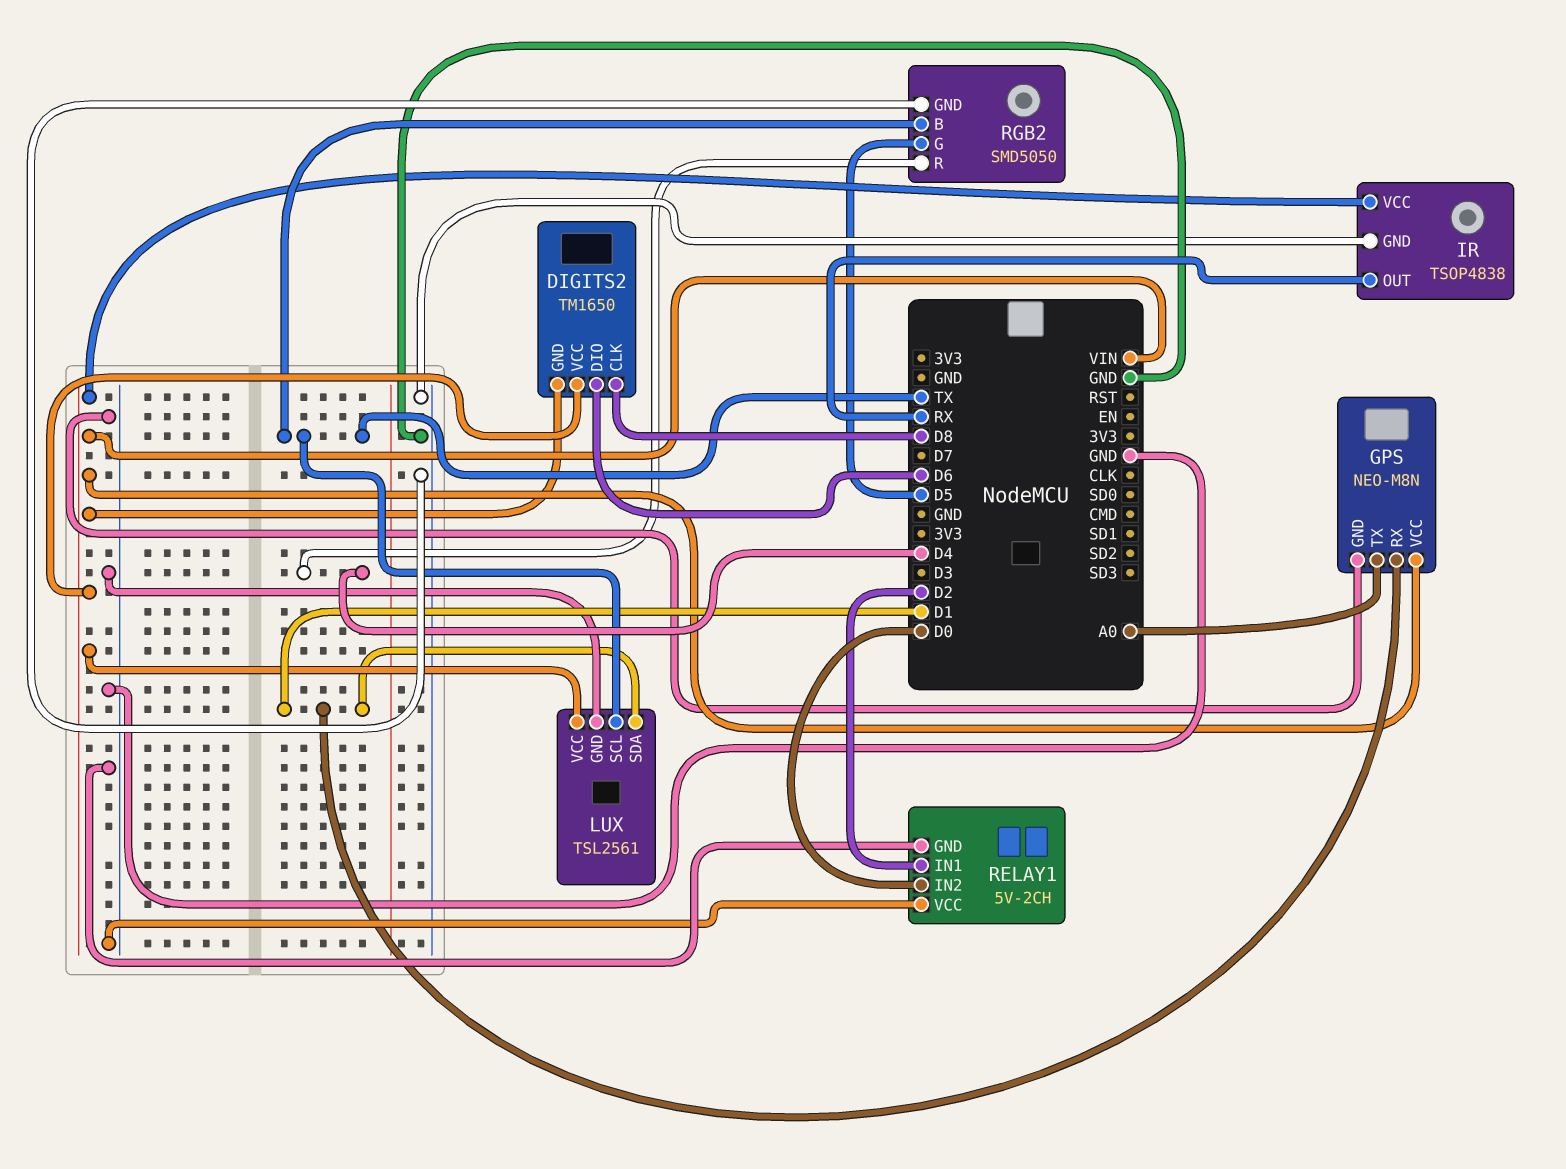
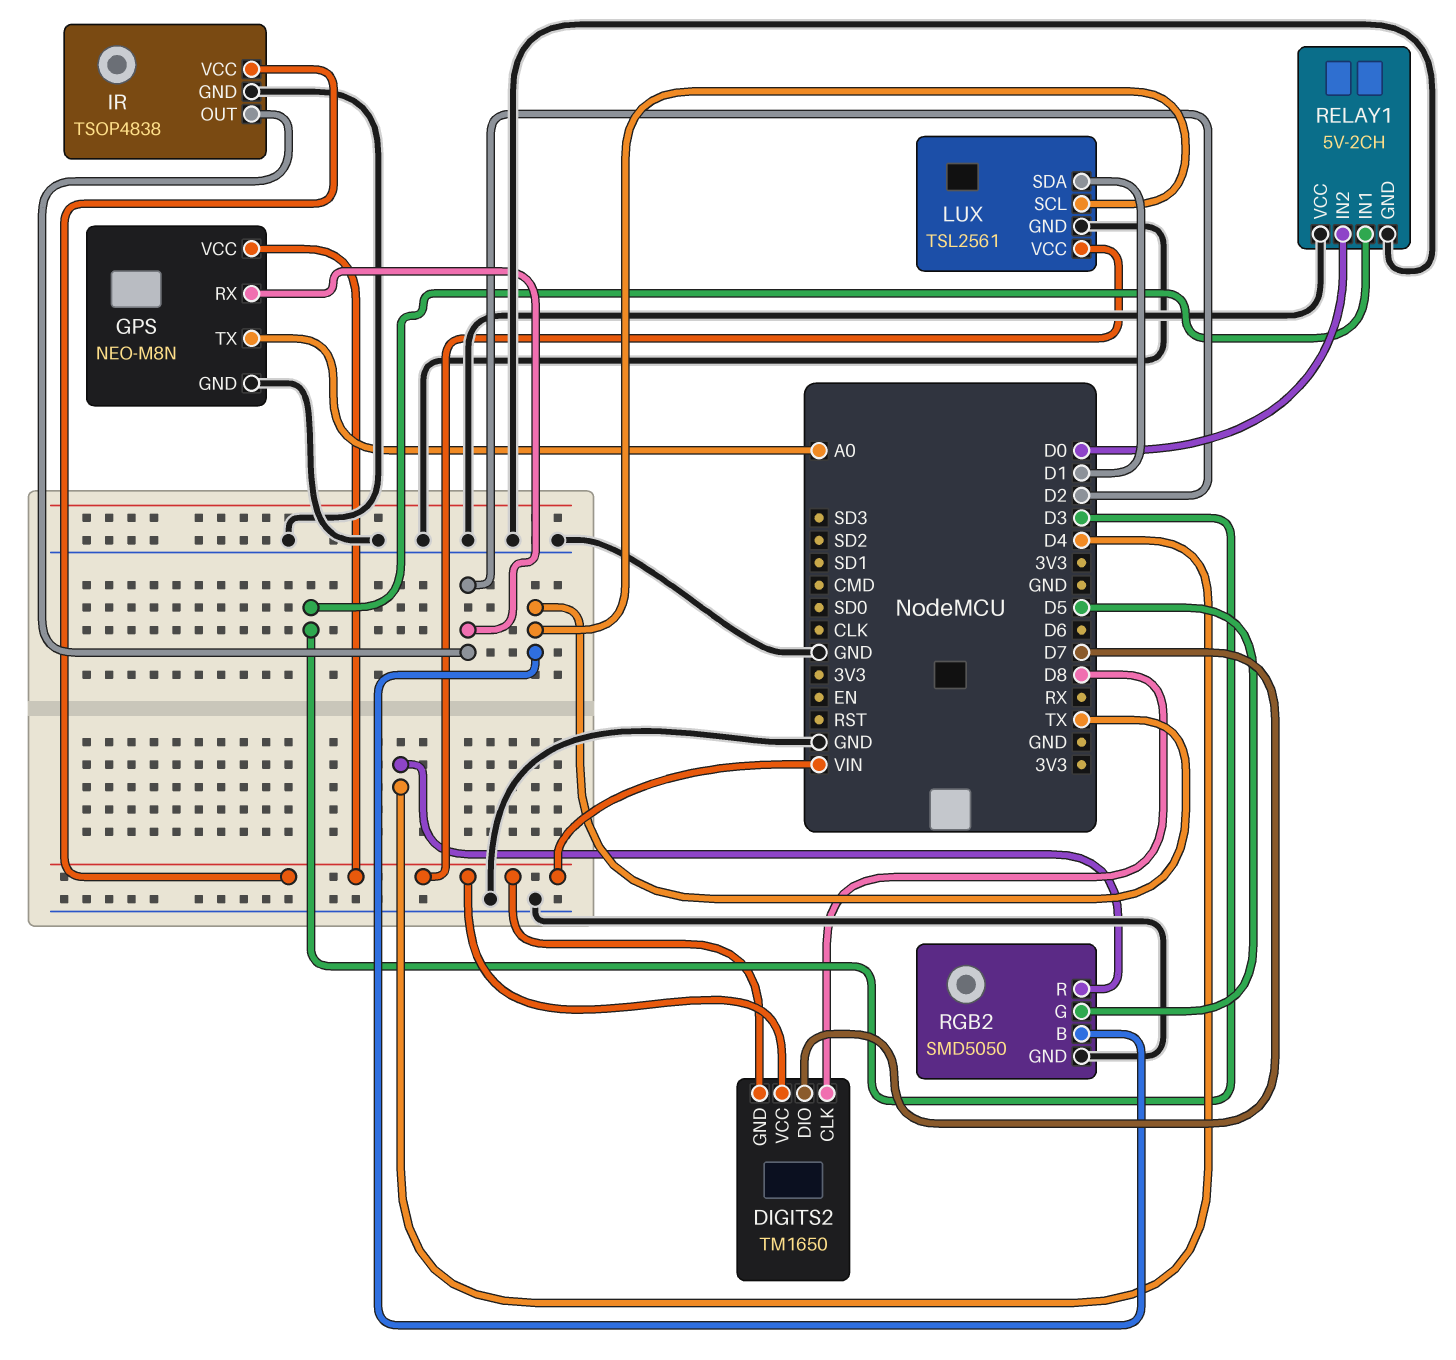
DIGITS2 pin DIO: D6 -> D7
GPS pin RX: D1 -> D2
IR pin OUT: RX -> D2
RELAY1 pin IN1: D2 -> D3

